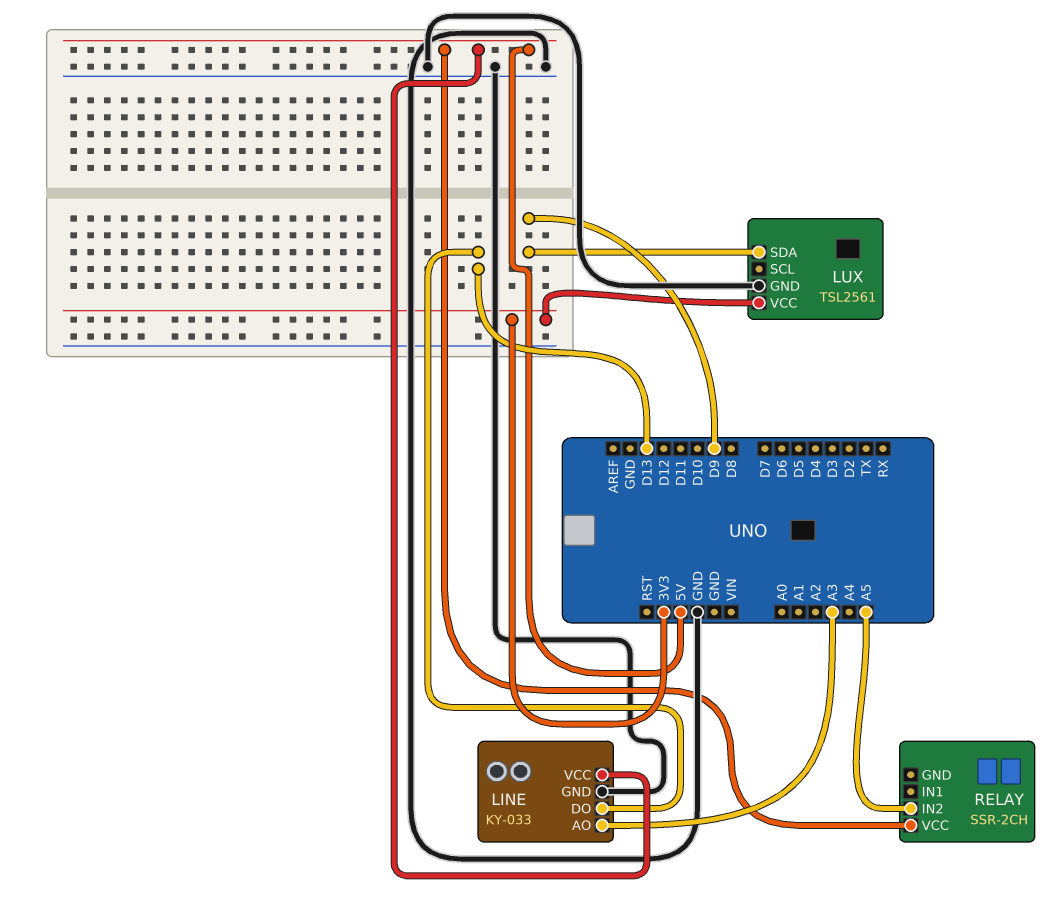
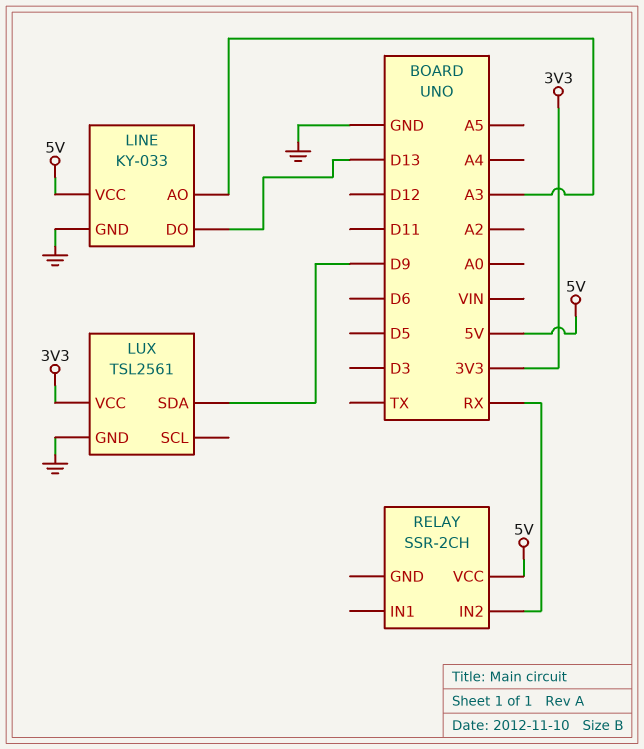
RELAY pin IN2: A5 -> RX

